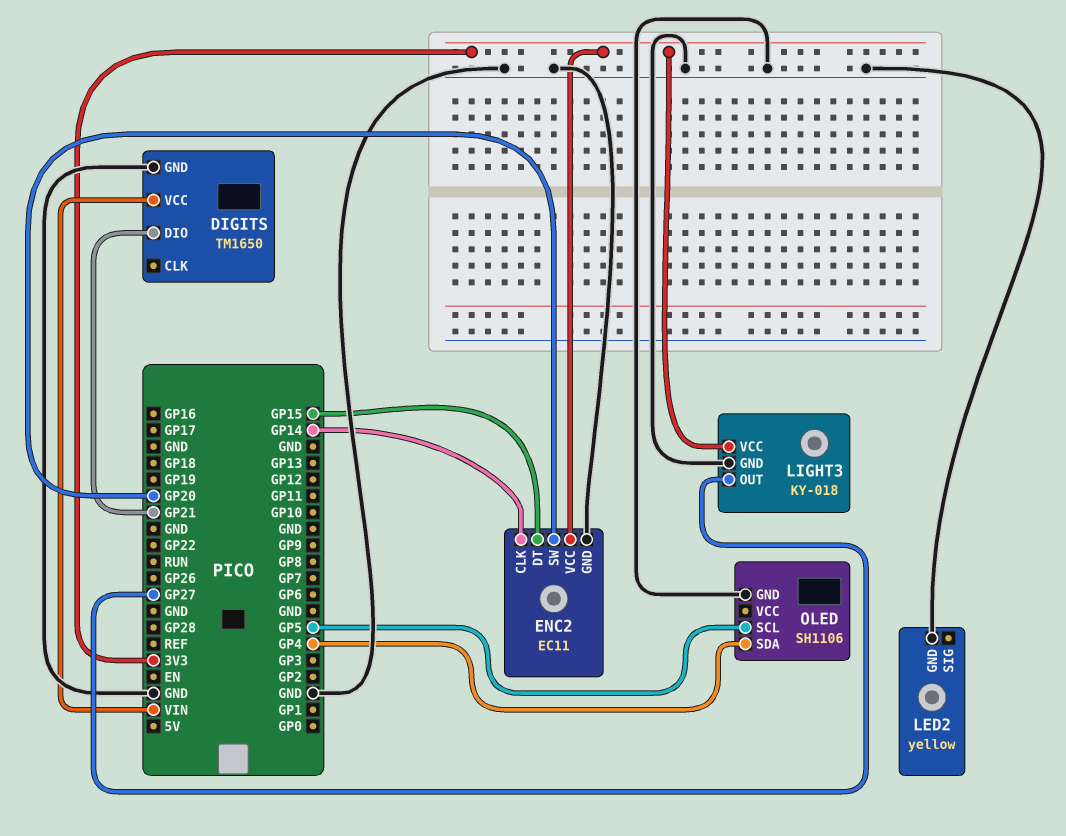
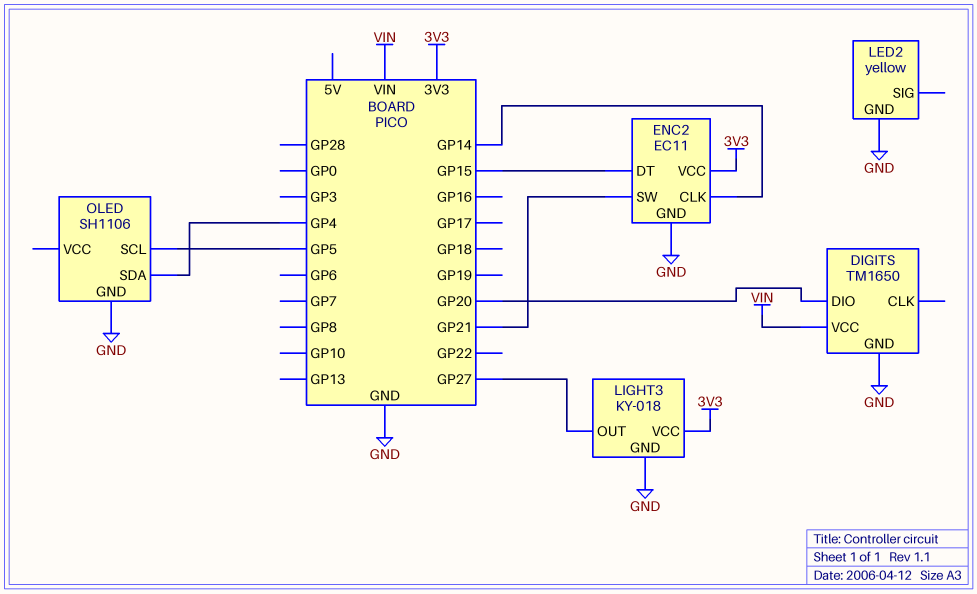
DIGITS pin DIO: GP21 -> GP20
ENC2 pin SW: GP20 -> GP21

